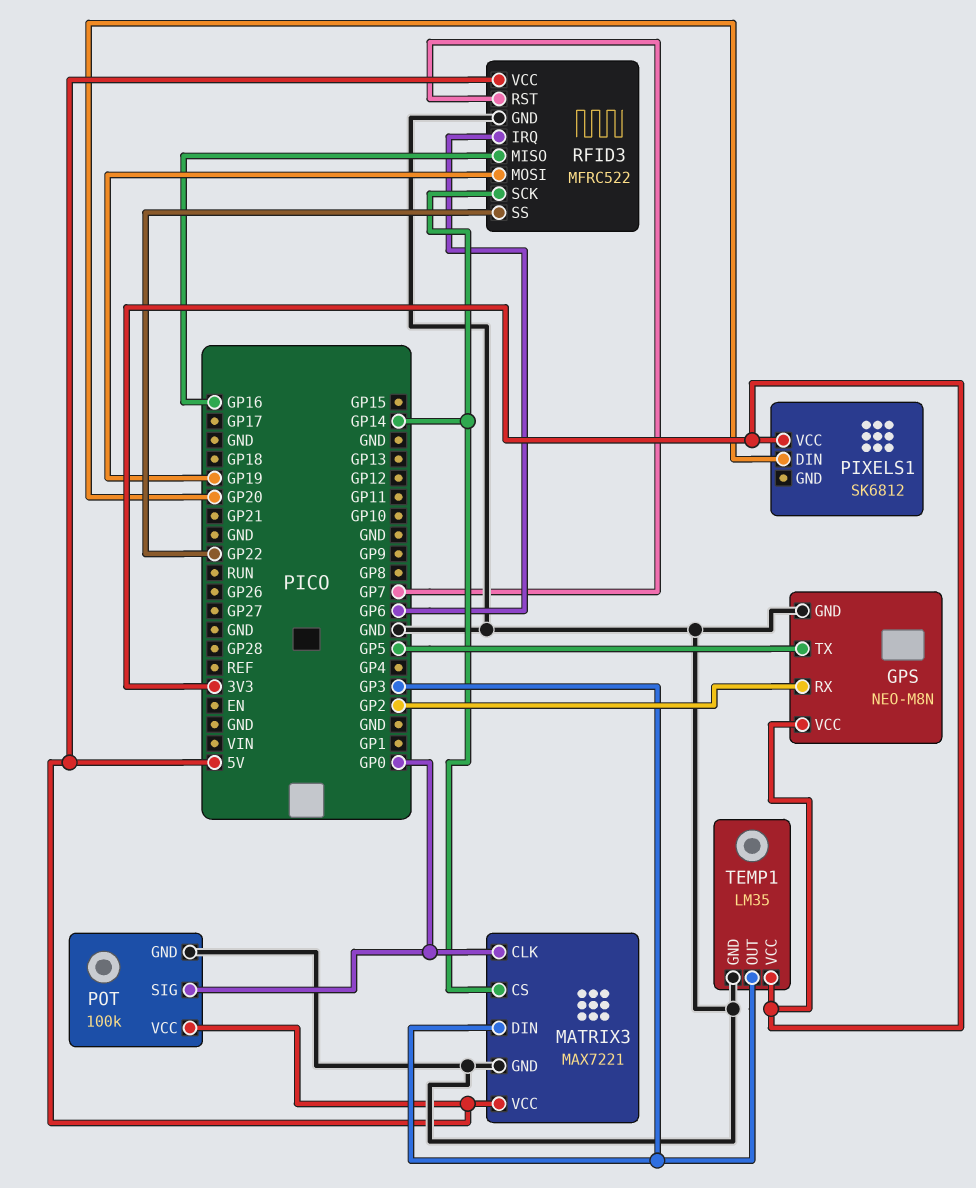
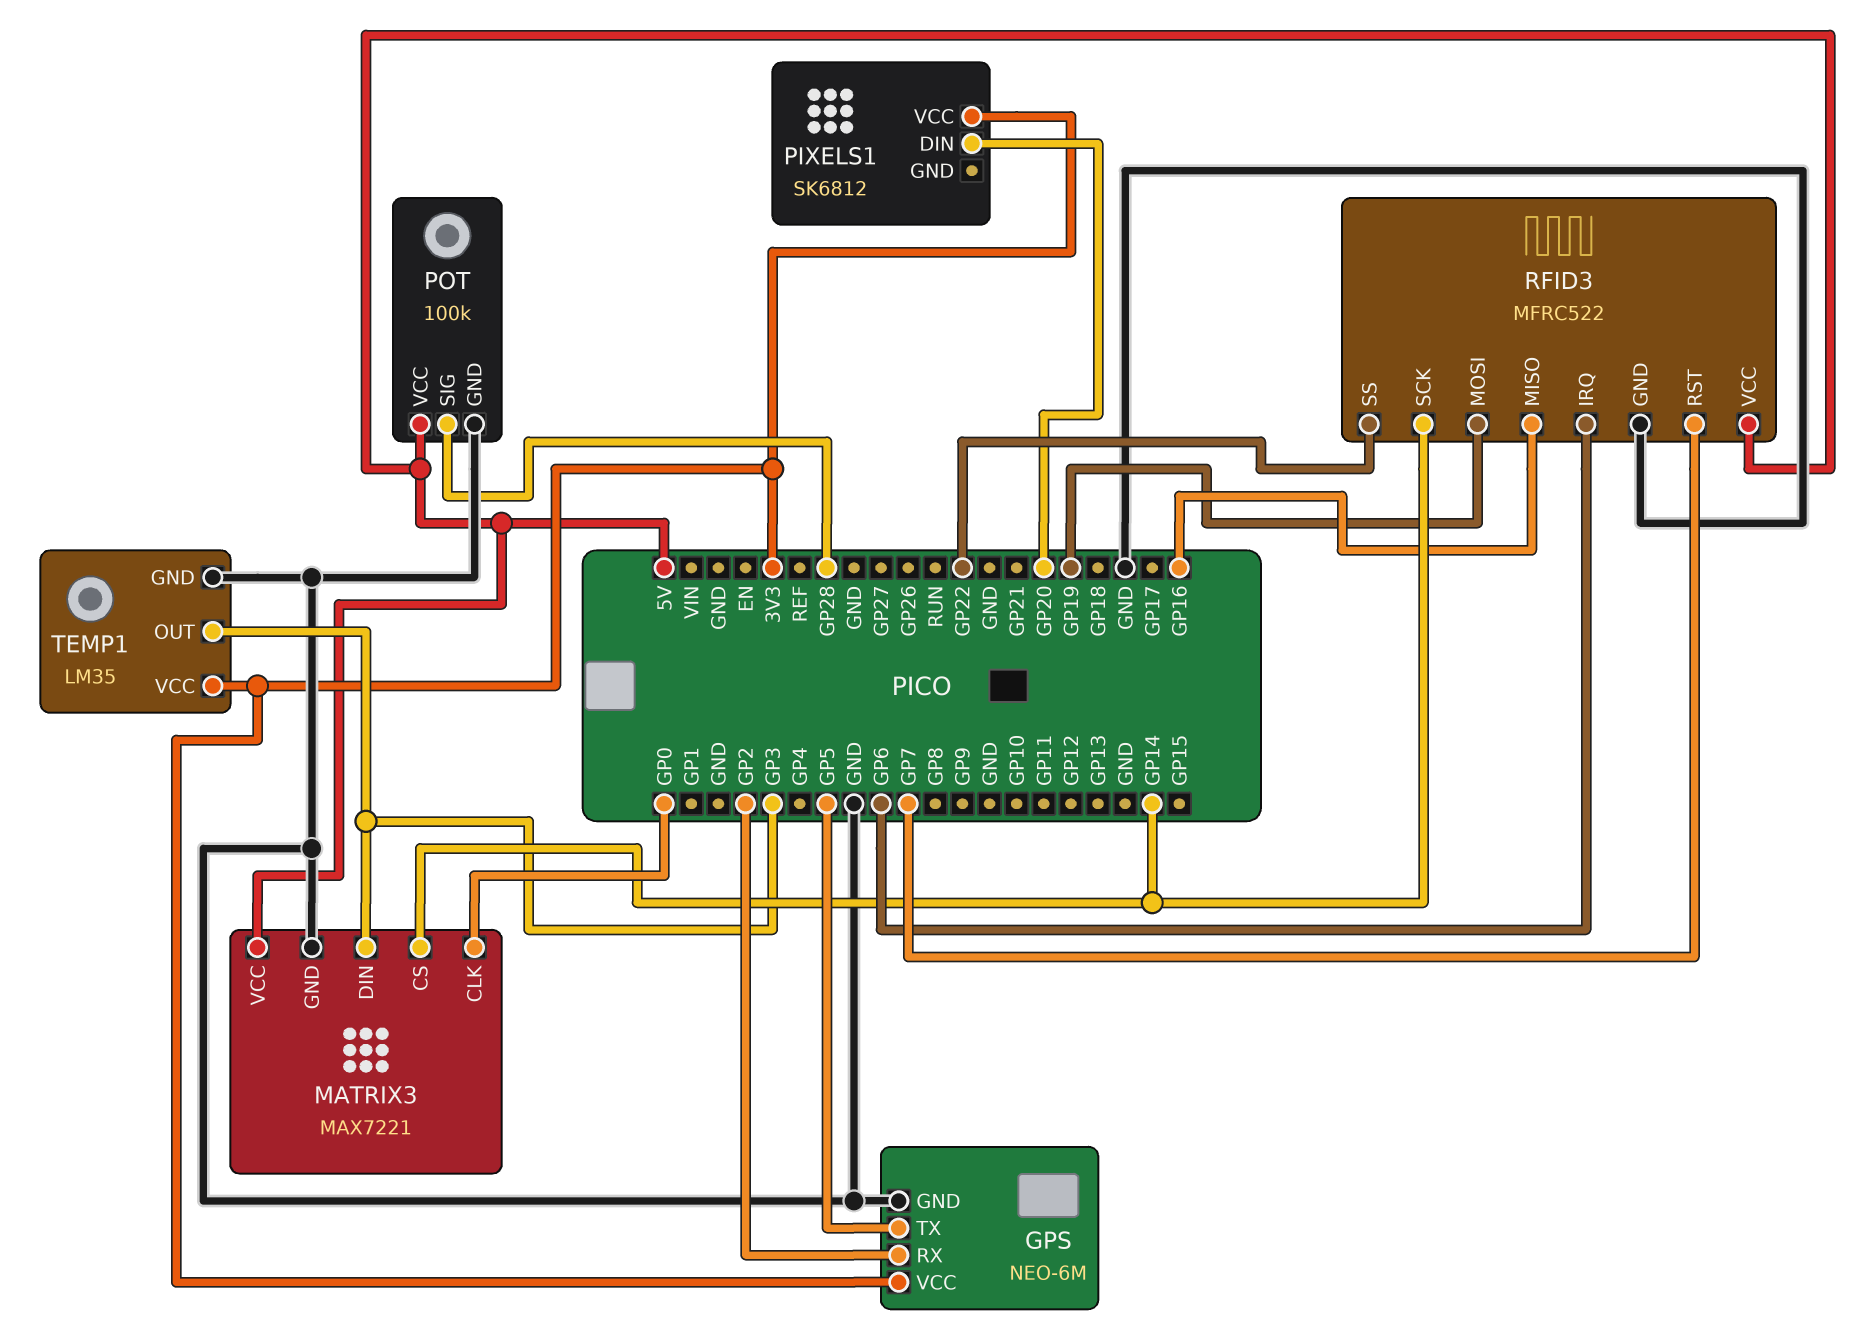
GPS: NEO-M8N -> NEO-6M
POT pin SIG: GP0 -> GP28

